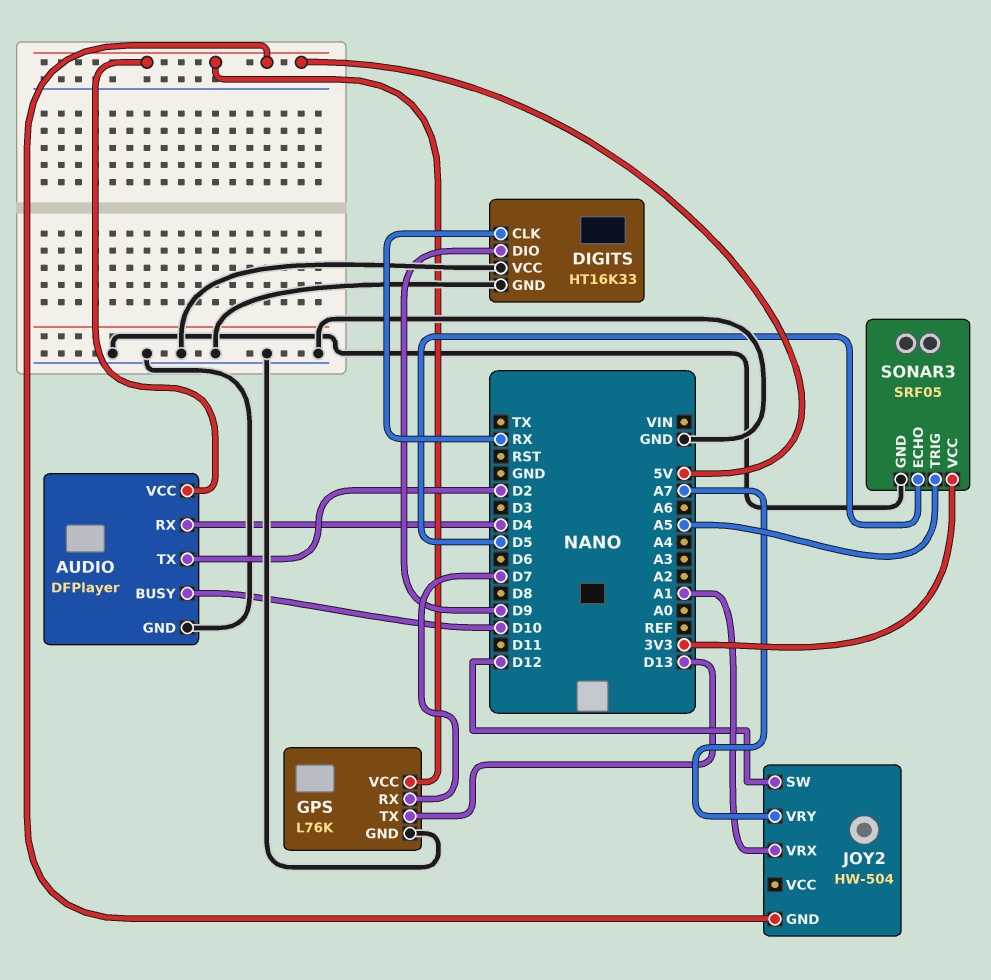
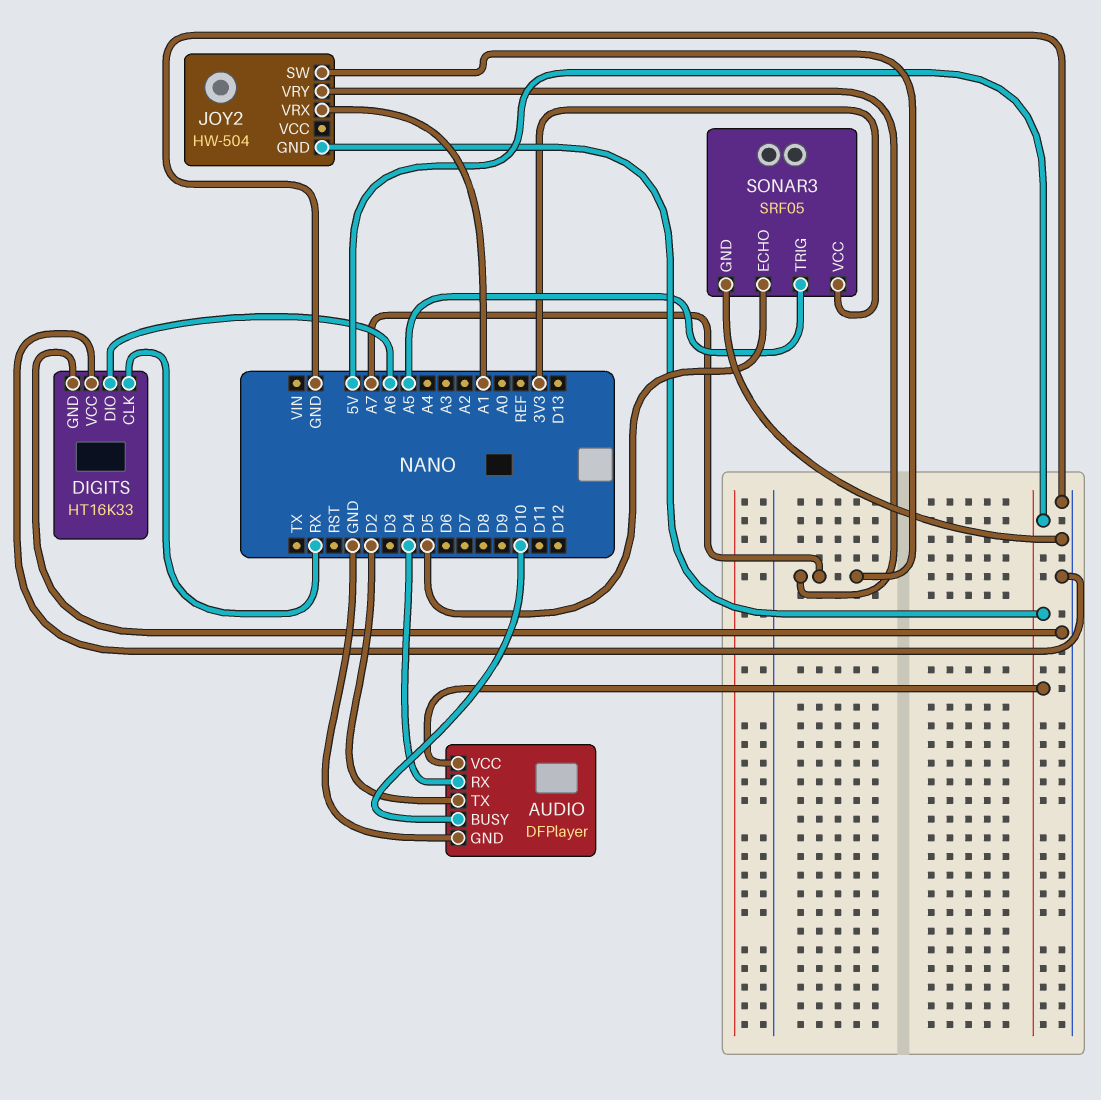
DIGITS pin DIO: D9 -> A6
GPS: L76K -> none
GPS pin GND: GND -> none
GPS pin RX: D7 -> none
GPS pin TX: D13 -> none
GPS pin VCC: 5V -> none
JOY2 pin SW: D12 -> A7

